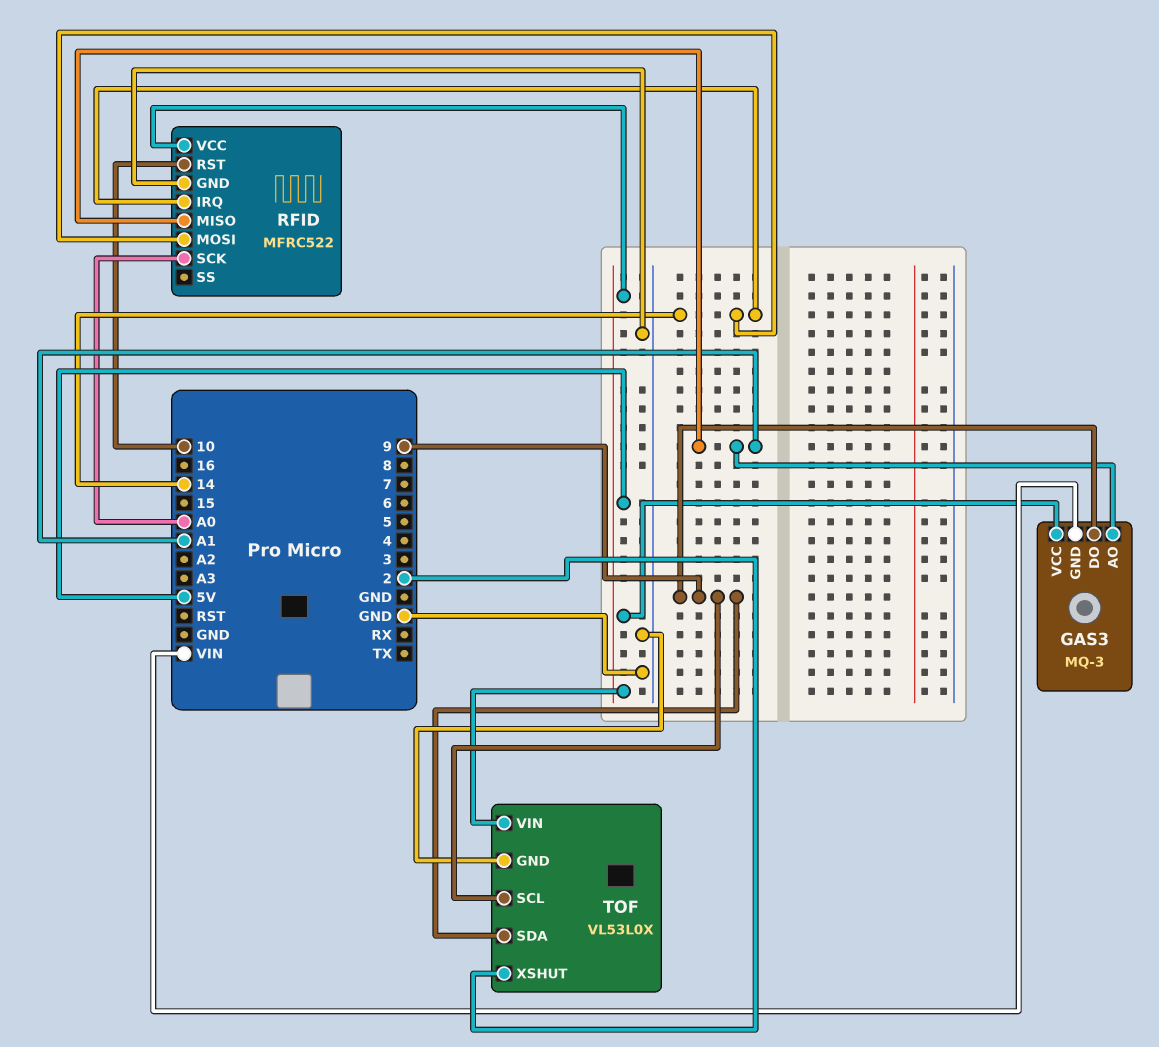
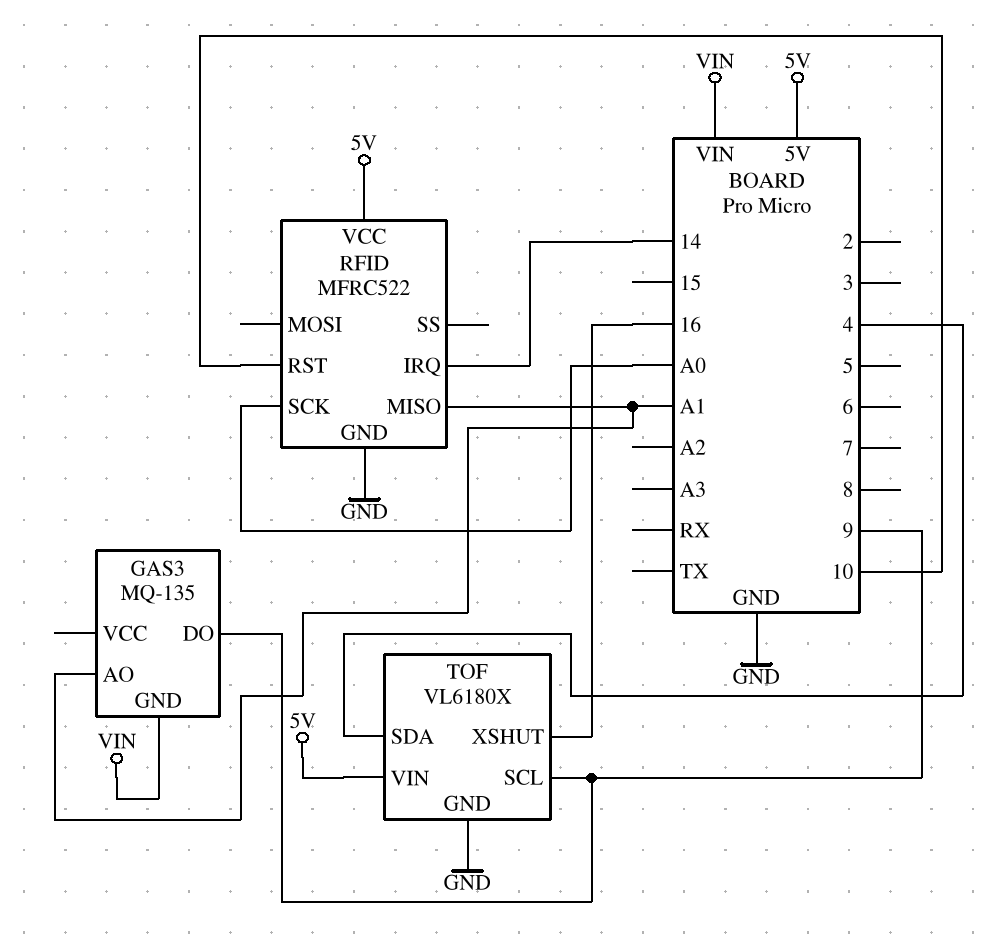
GAS3: MQ-3 -> MQ-135
GAS3 pin VCC: 5V -> none
RFID pin MOSI: 14 -> none
TOF: VL53L0X -> VL6180X
TOF pin SDA: 9 -> 4
TOF pin XSHUT: 2 -> 16

